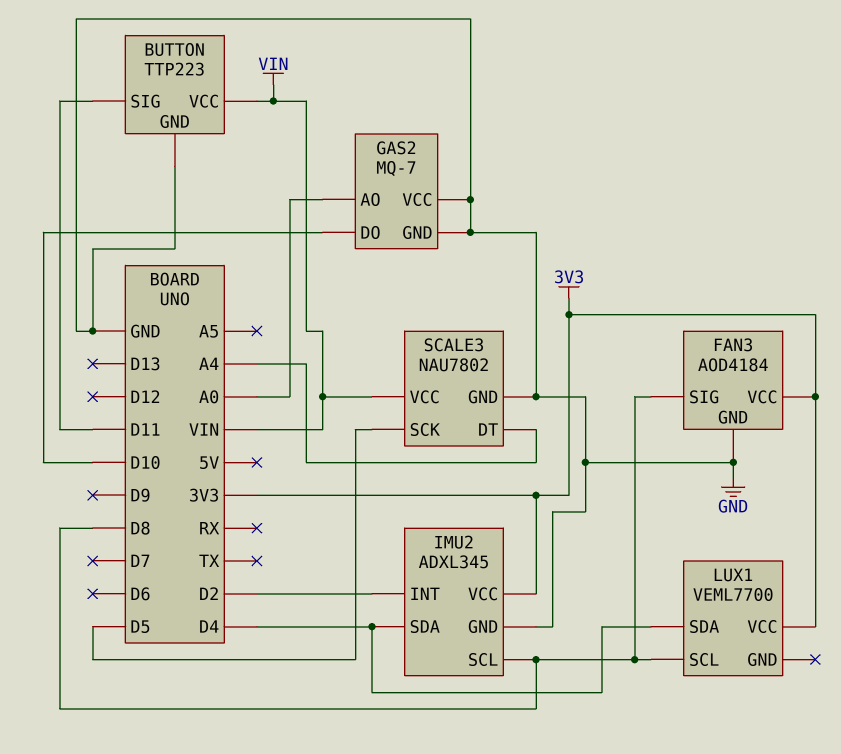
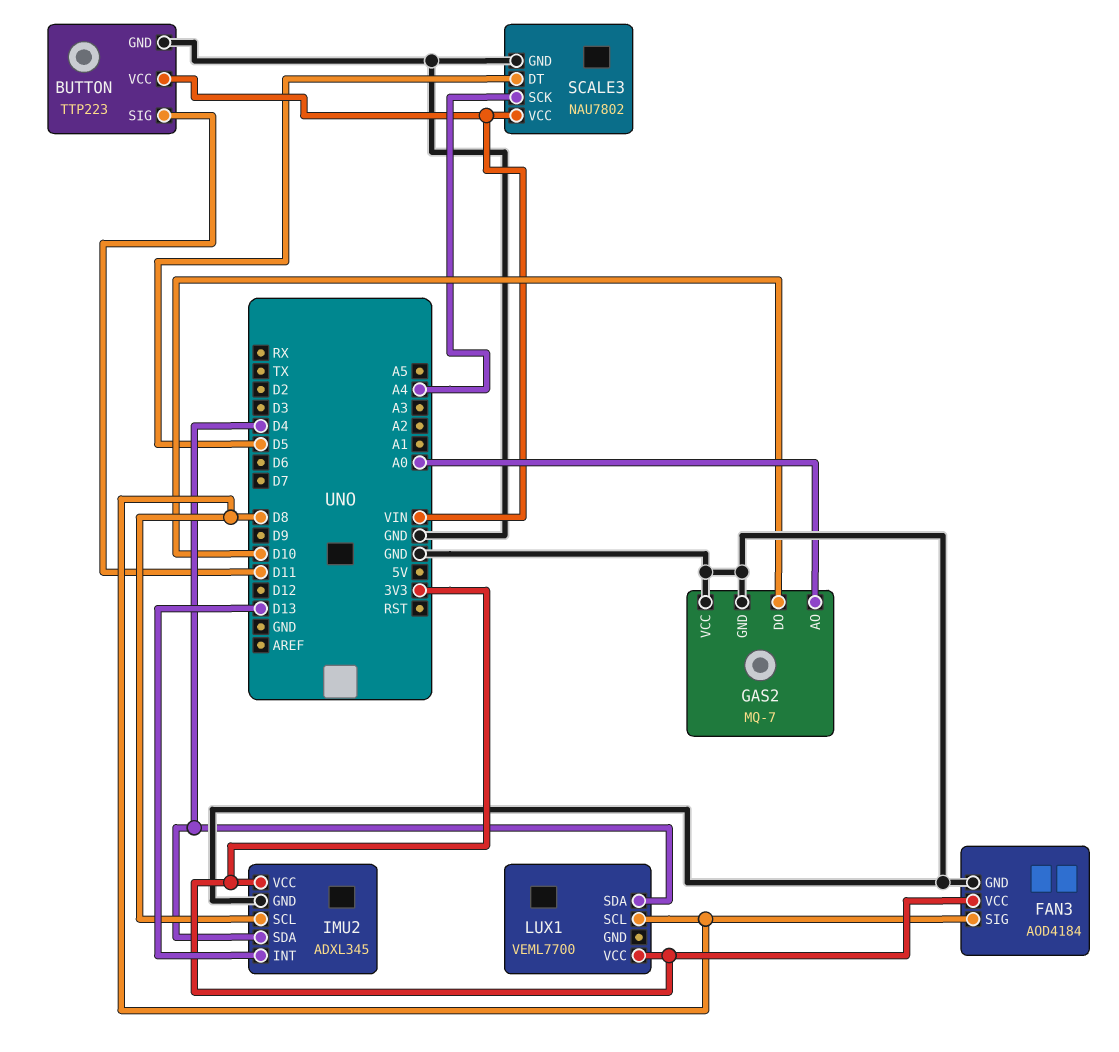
IMU2 pin INT: D2 -> D13
SCALE3 pin DT: A4 -> D5
SCALE3 pin SCK: D5 -> A4

